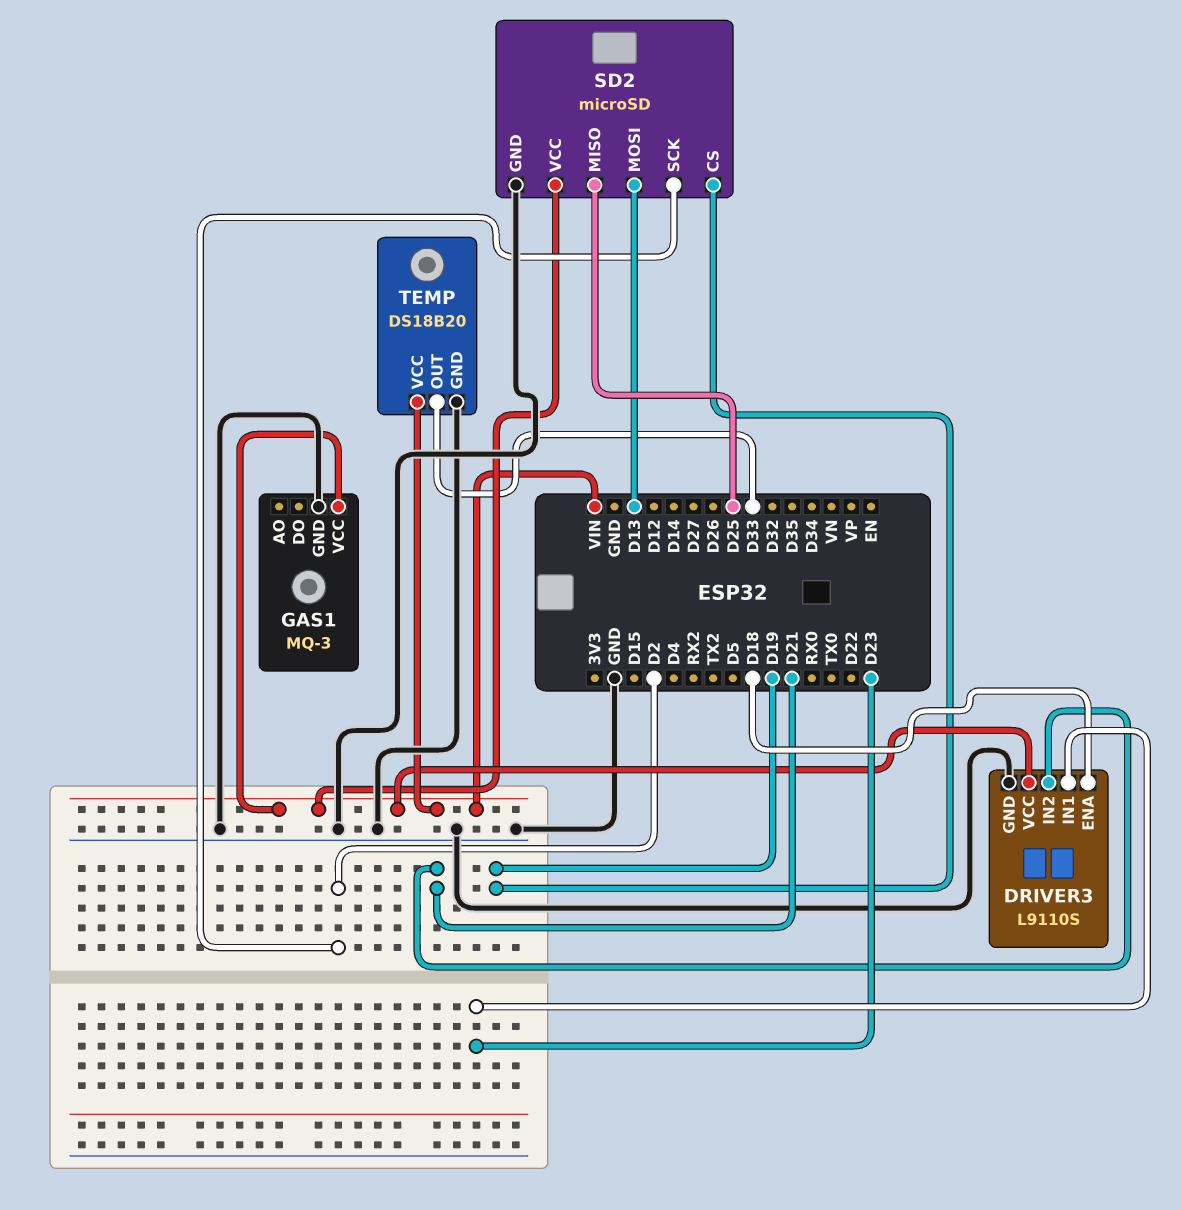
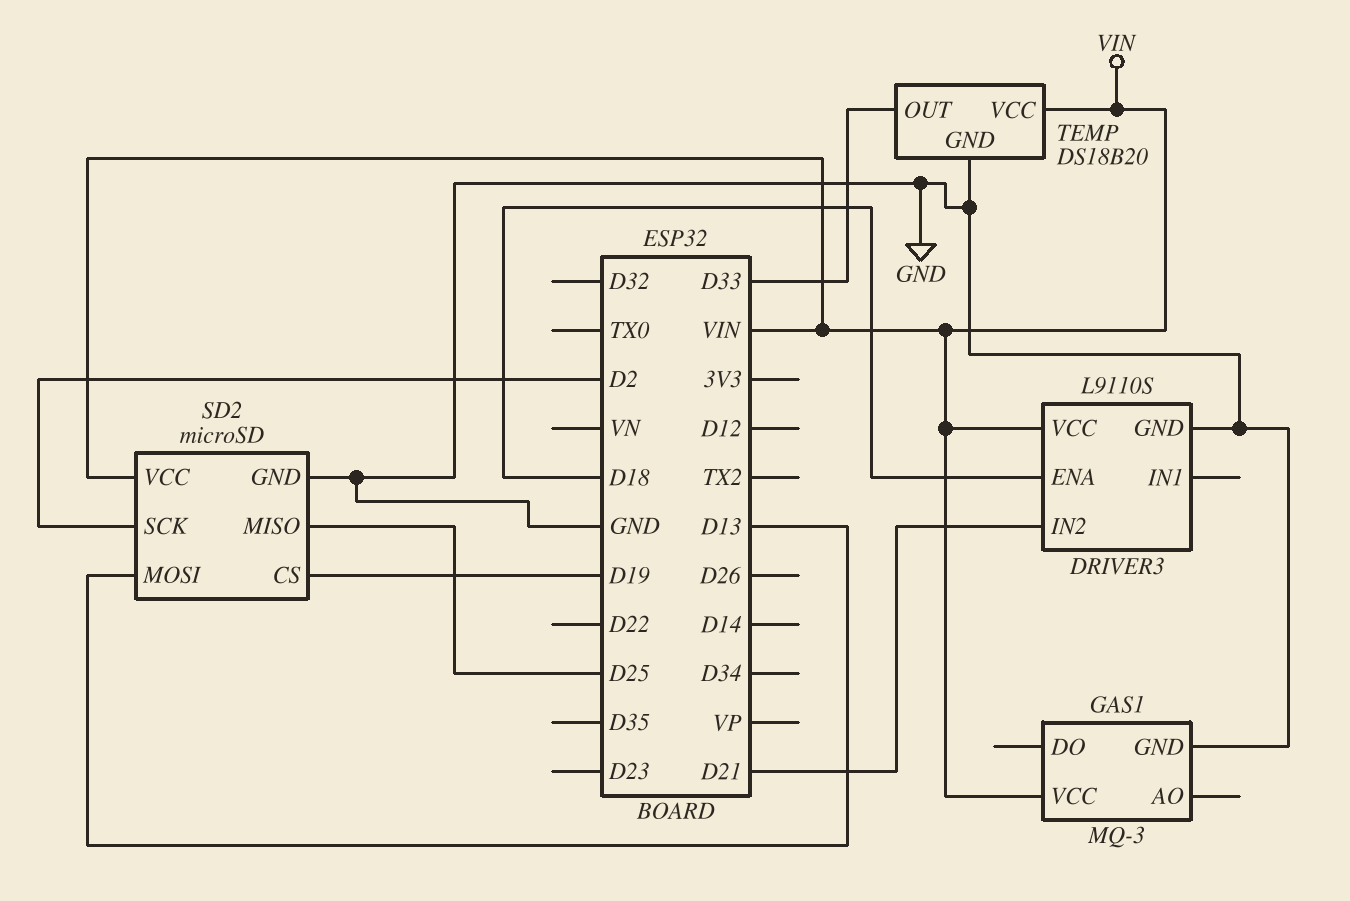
DRIVER3 pin IN1: D23 -> none

